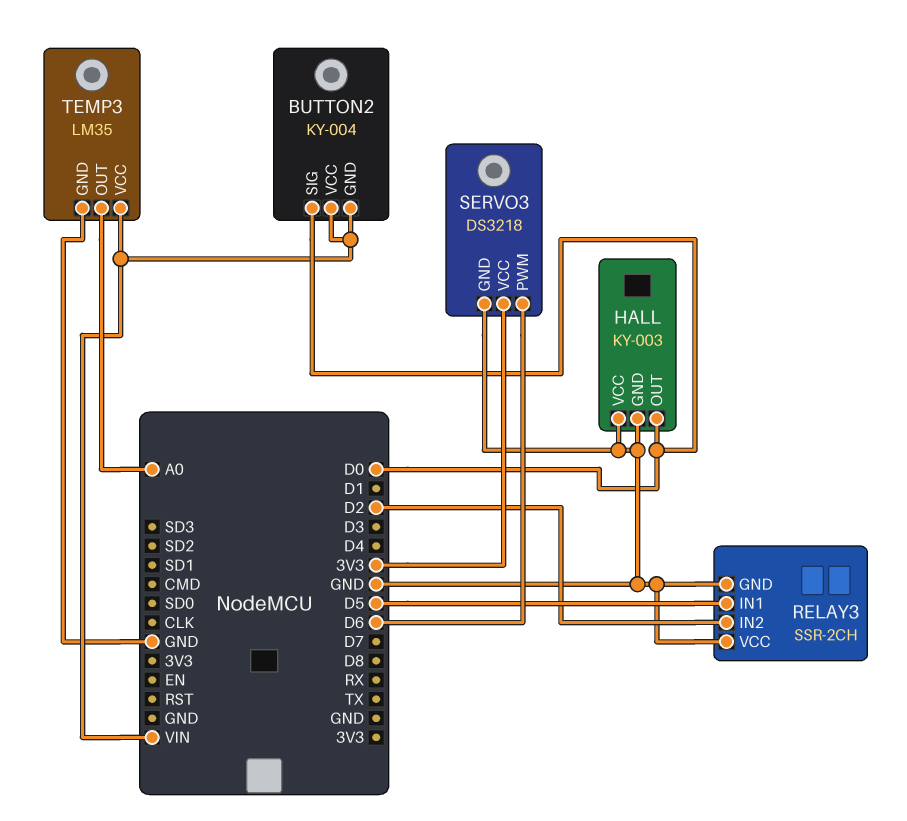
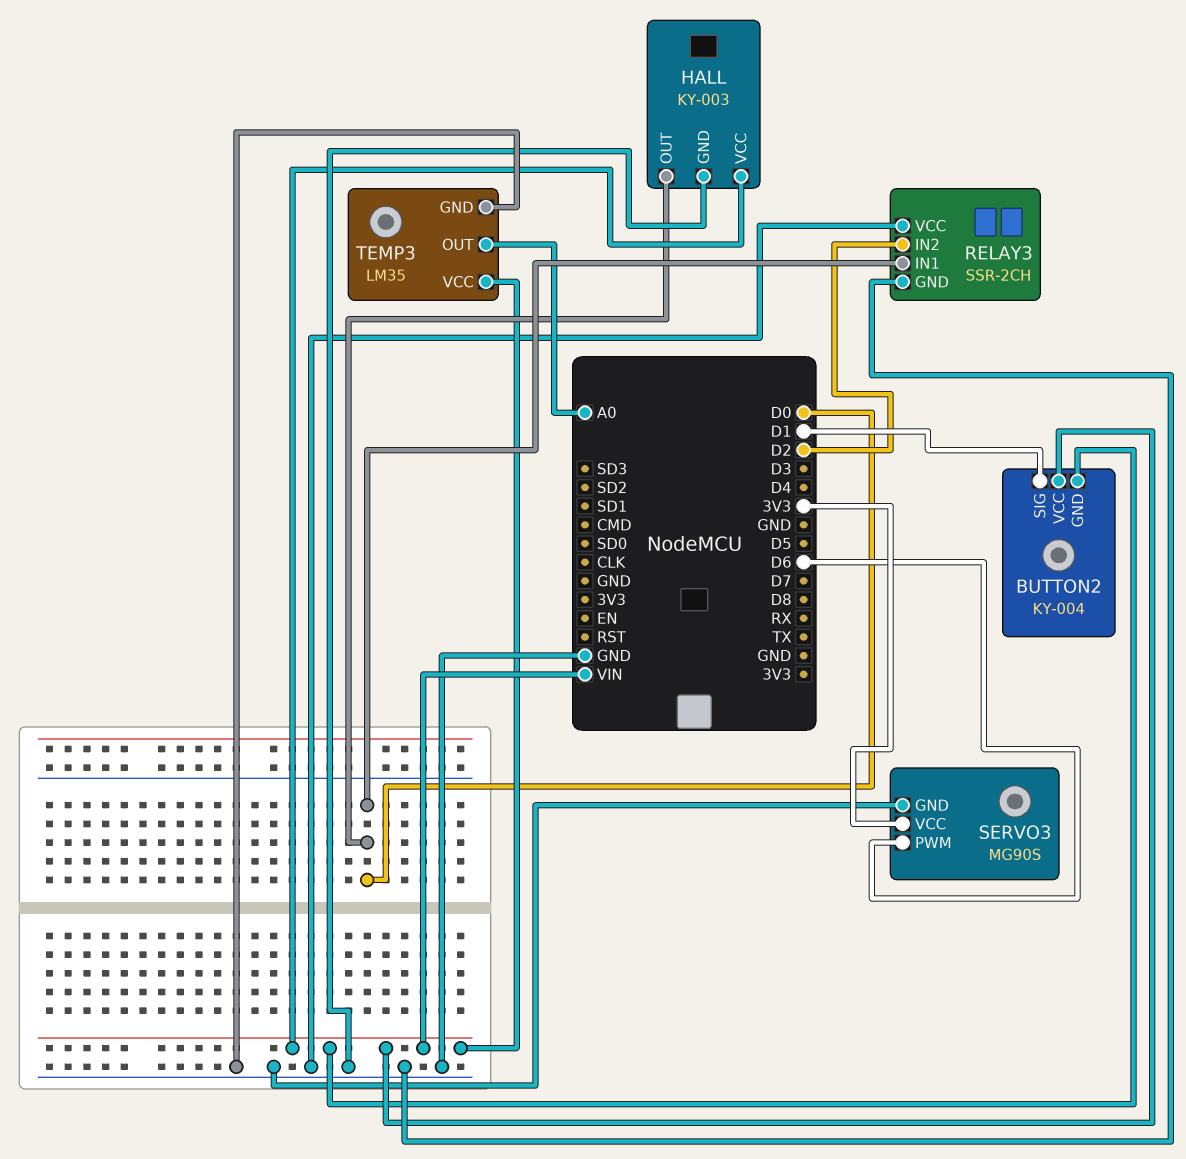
BUTTON2 pin SIG: D0 -> D1
HALL pin VCC: GND -> VIN
RELAY3 pin IN1: D5 -> D0
SERVO3: DS3218 -> MG90S

